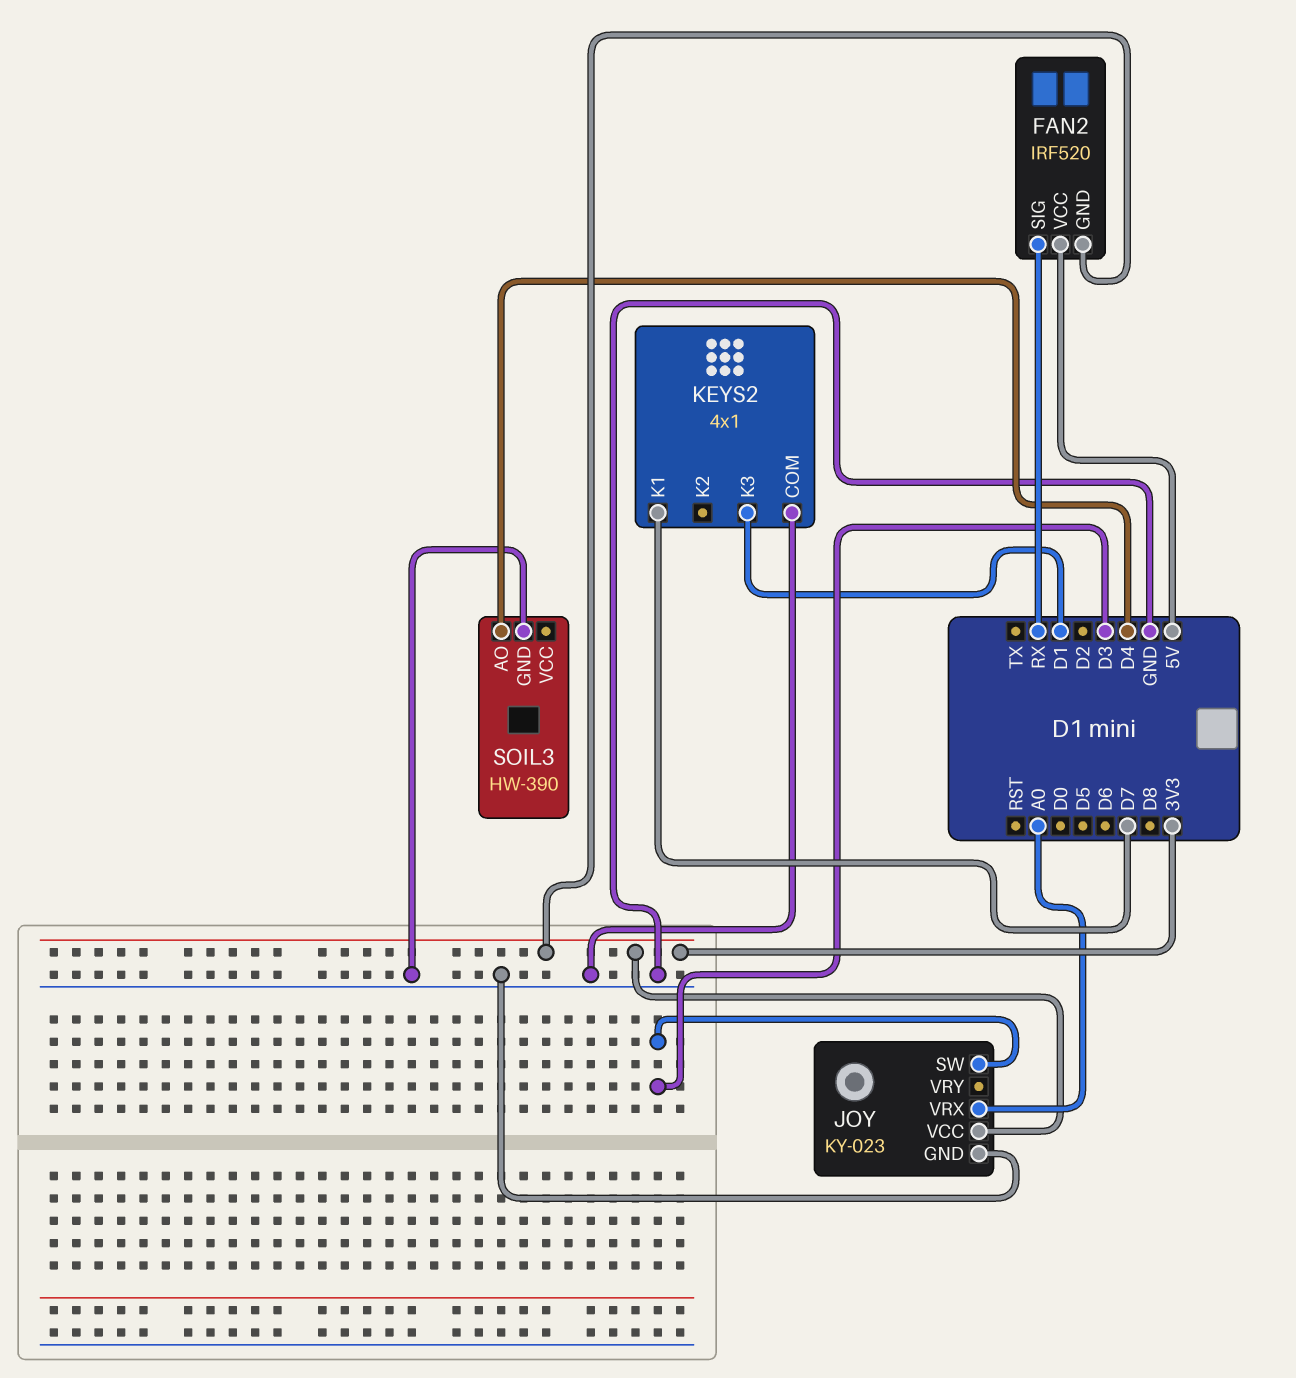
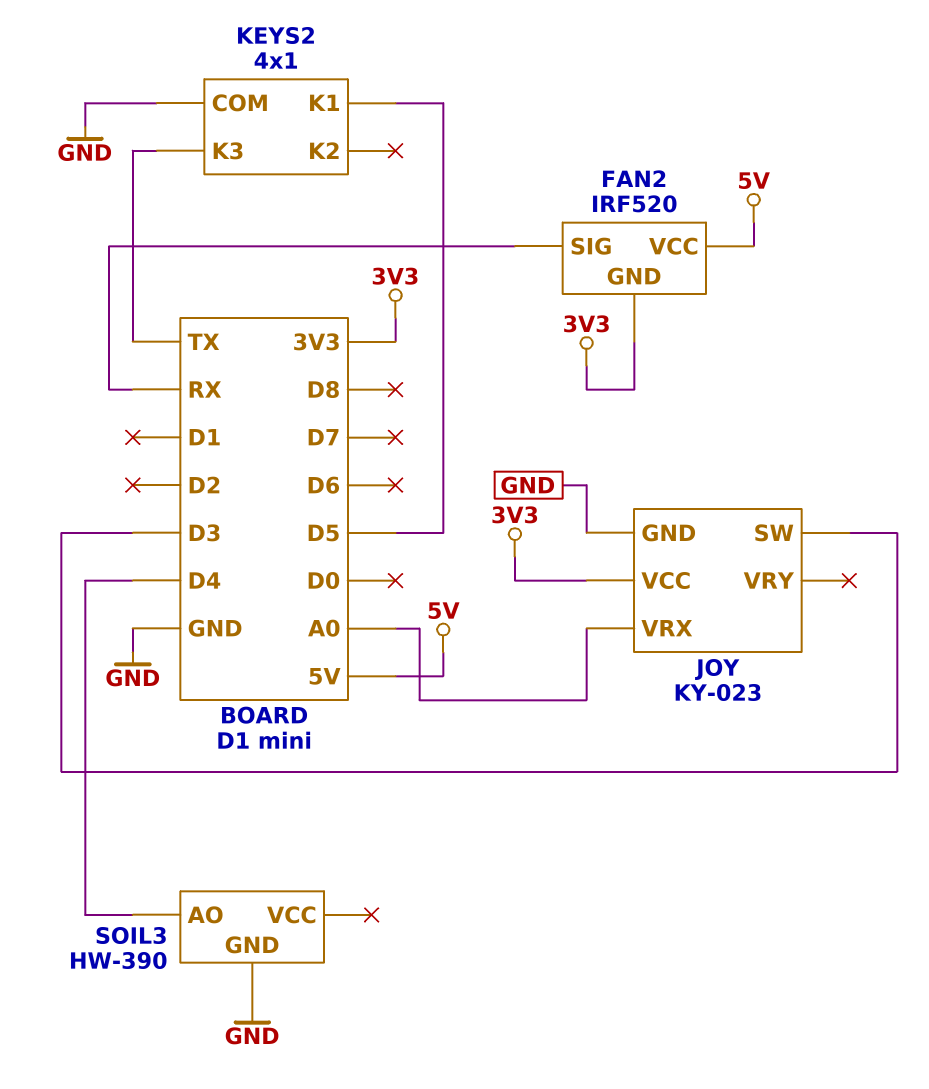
KEYS2 pin K1: D7 -> D5
KEYS2 pin K3: D1 -> TX

